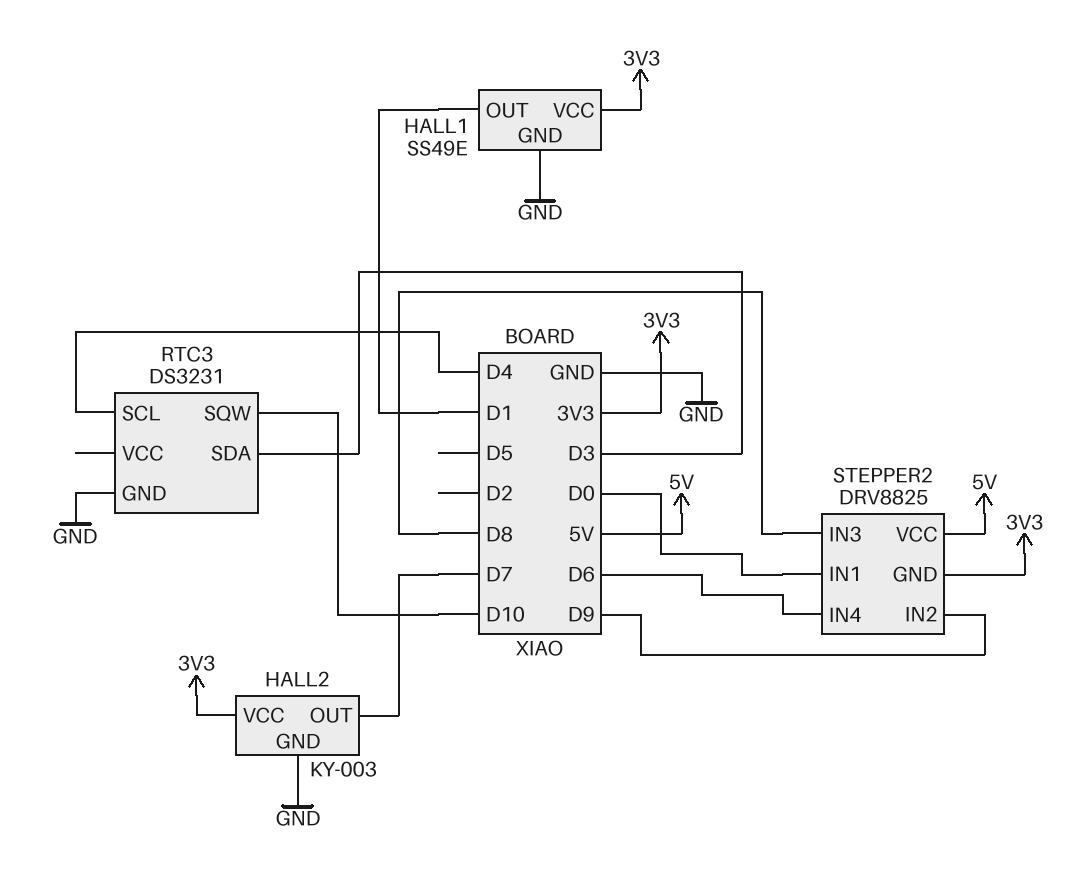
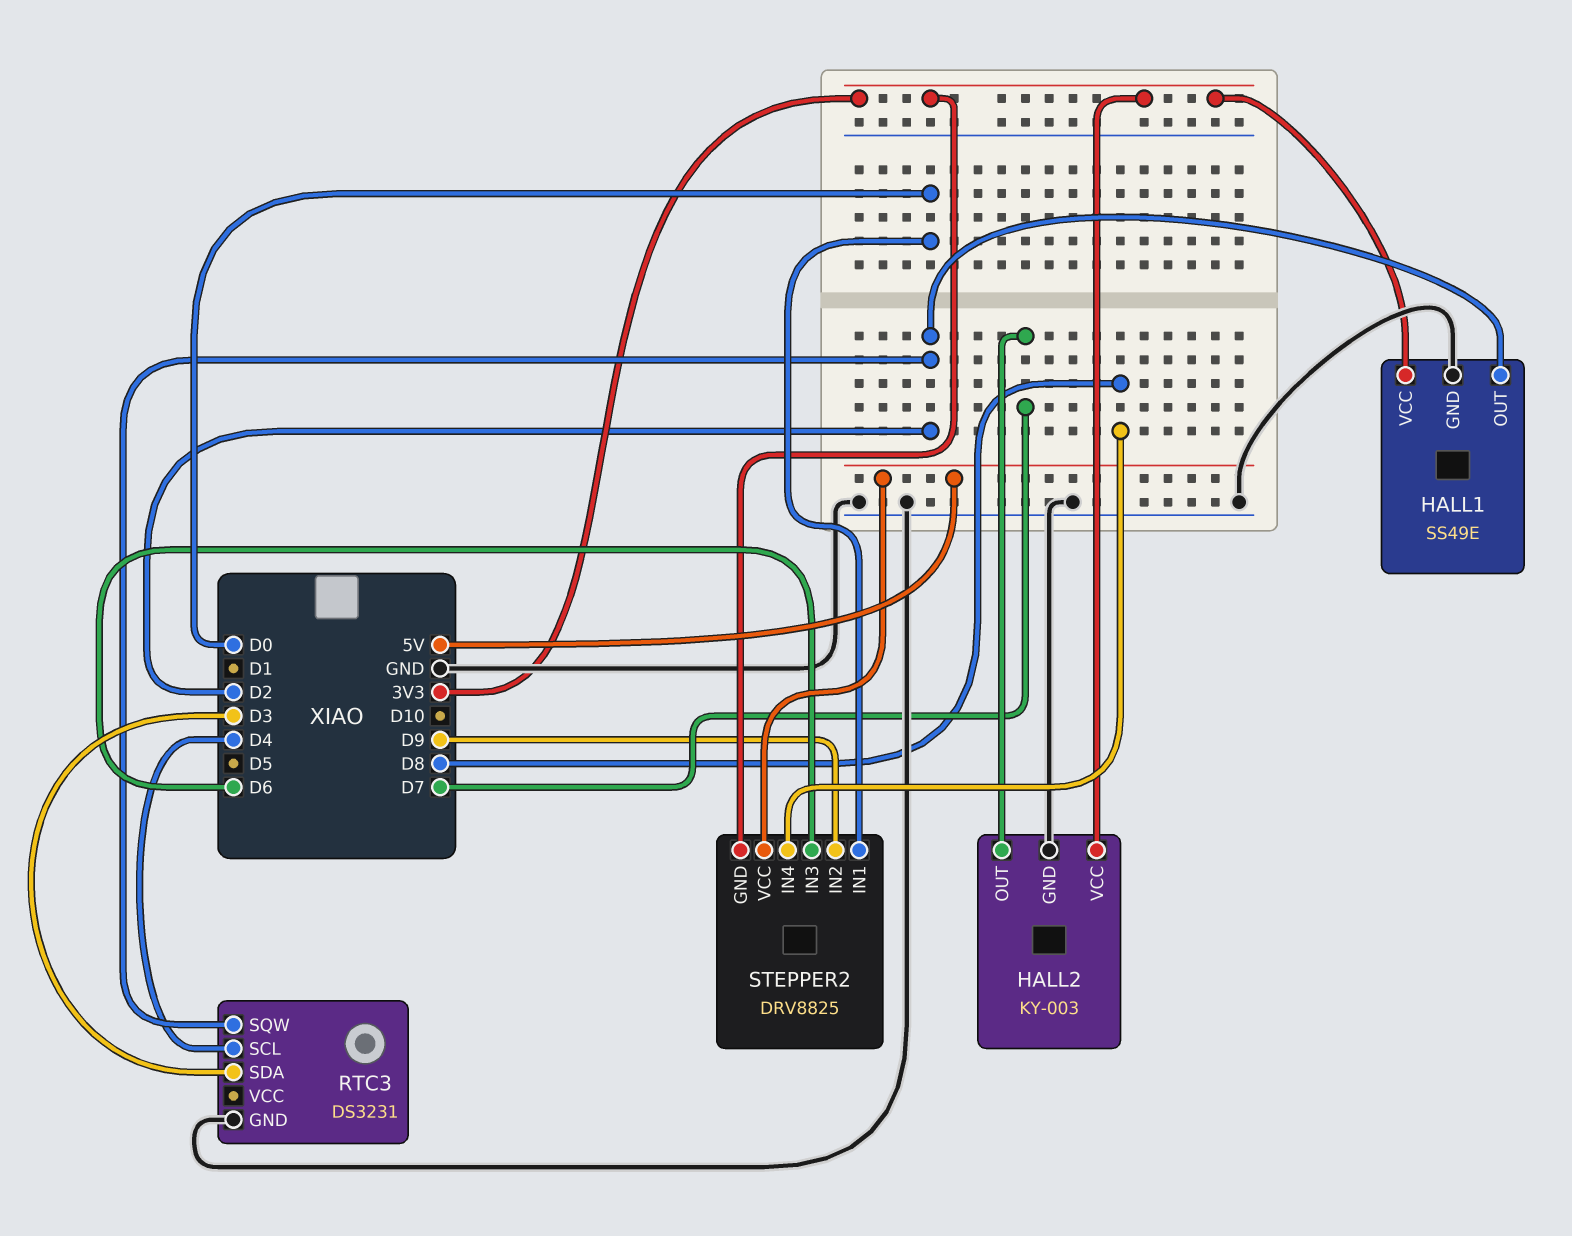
HALL1 pin OUT: D1 -> D2
RTC3 pin SQW: D10 -> D2
STEPPER2 pin IN3: D8 -> D6
STEPPER2 pin IN4: D6 -> D8

